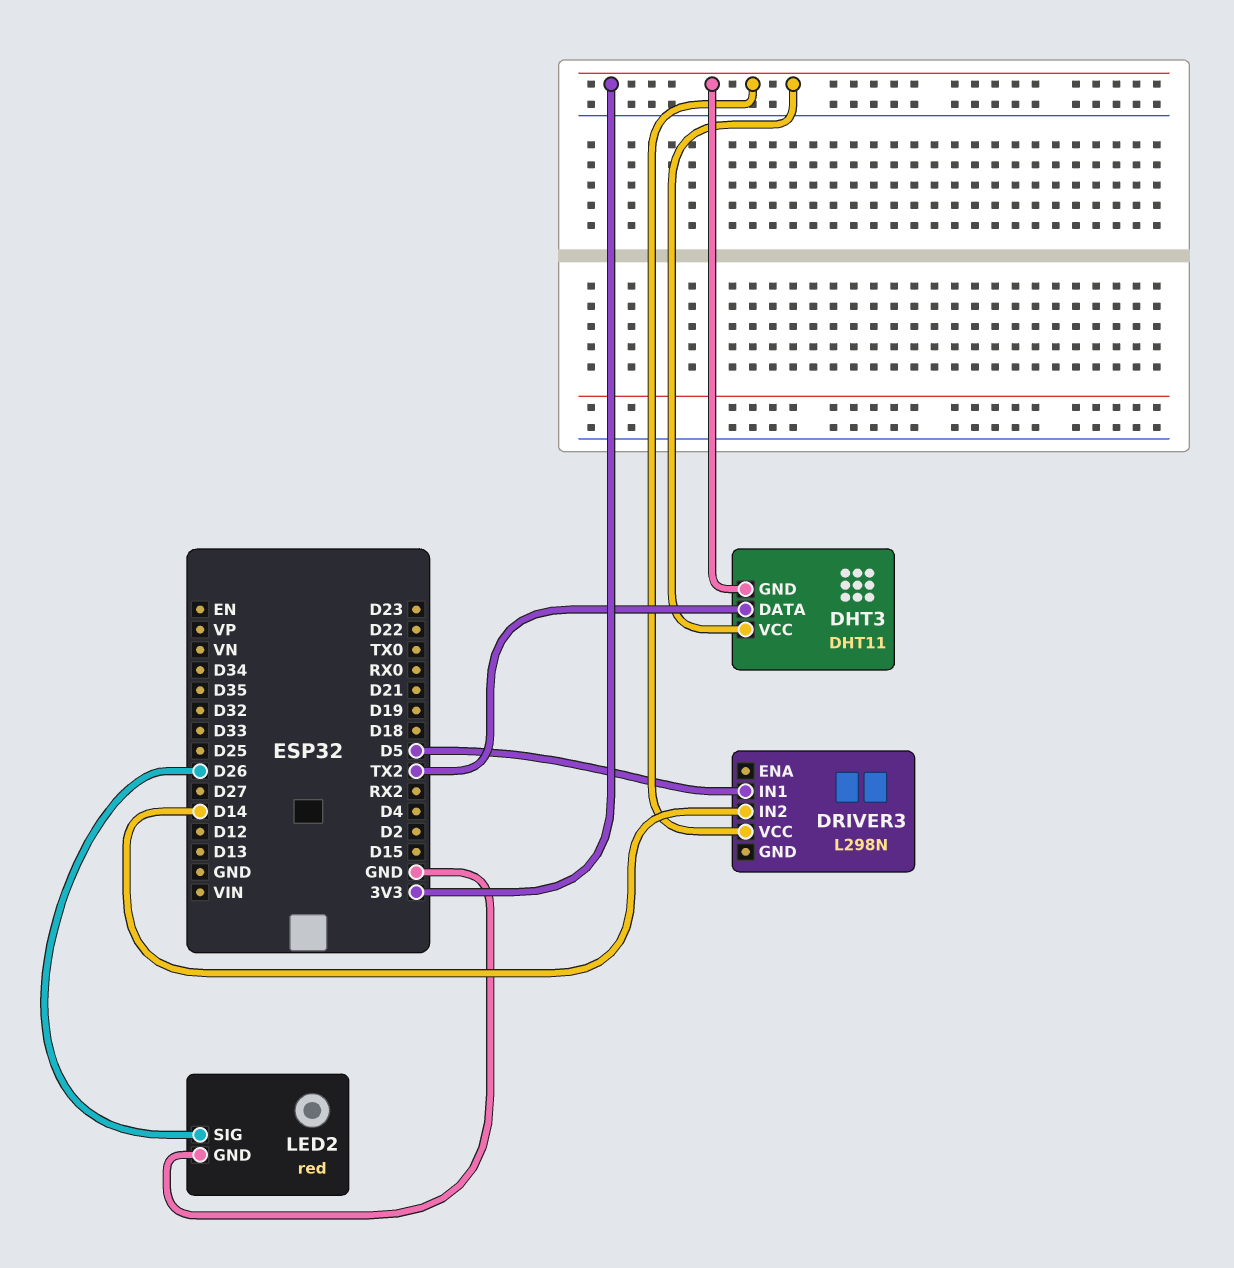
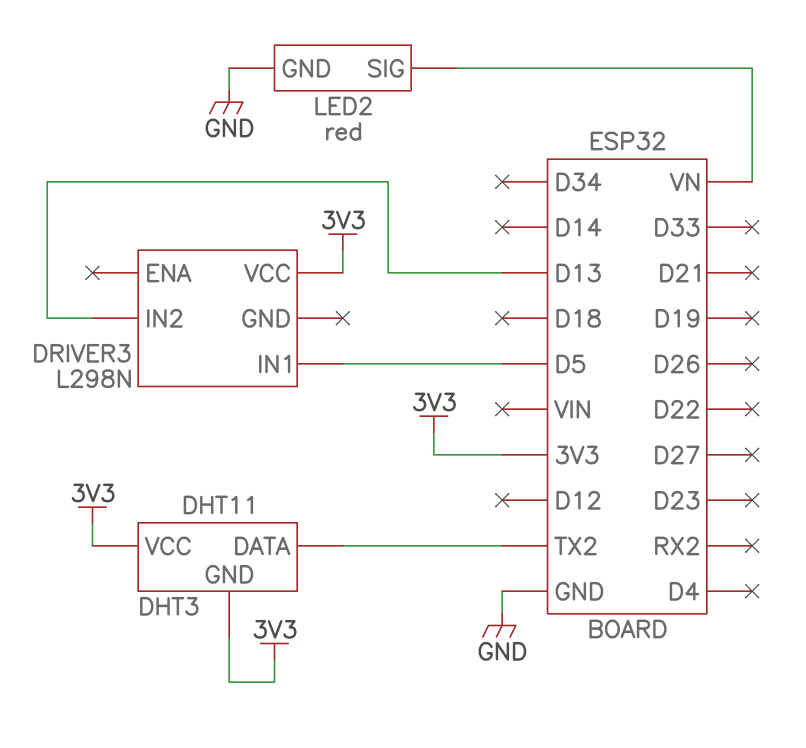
DRIVER3 pin IN2: D14 -> D13
LED2 pin SIG: D26 -> VN

